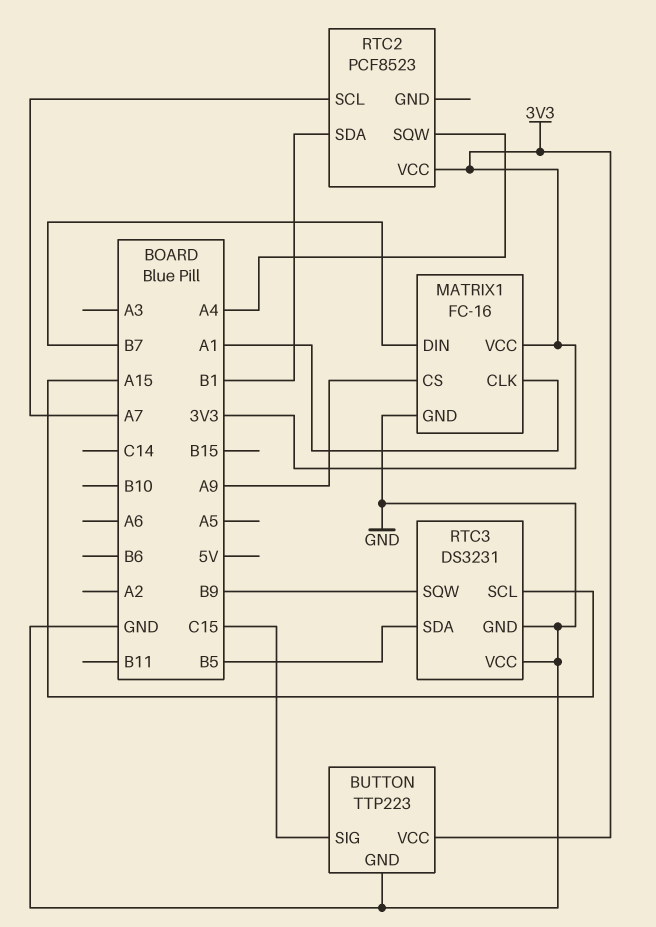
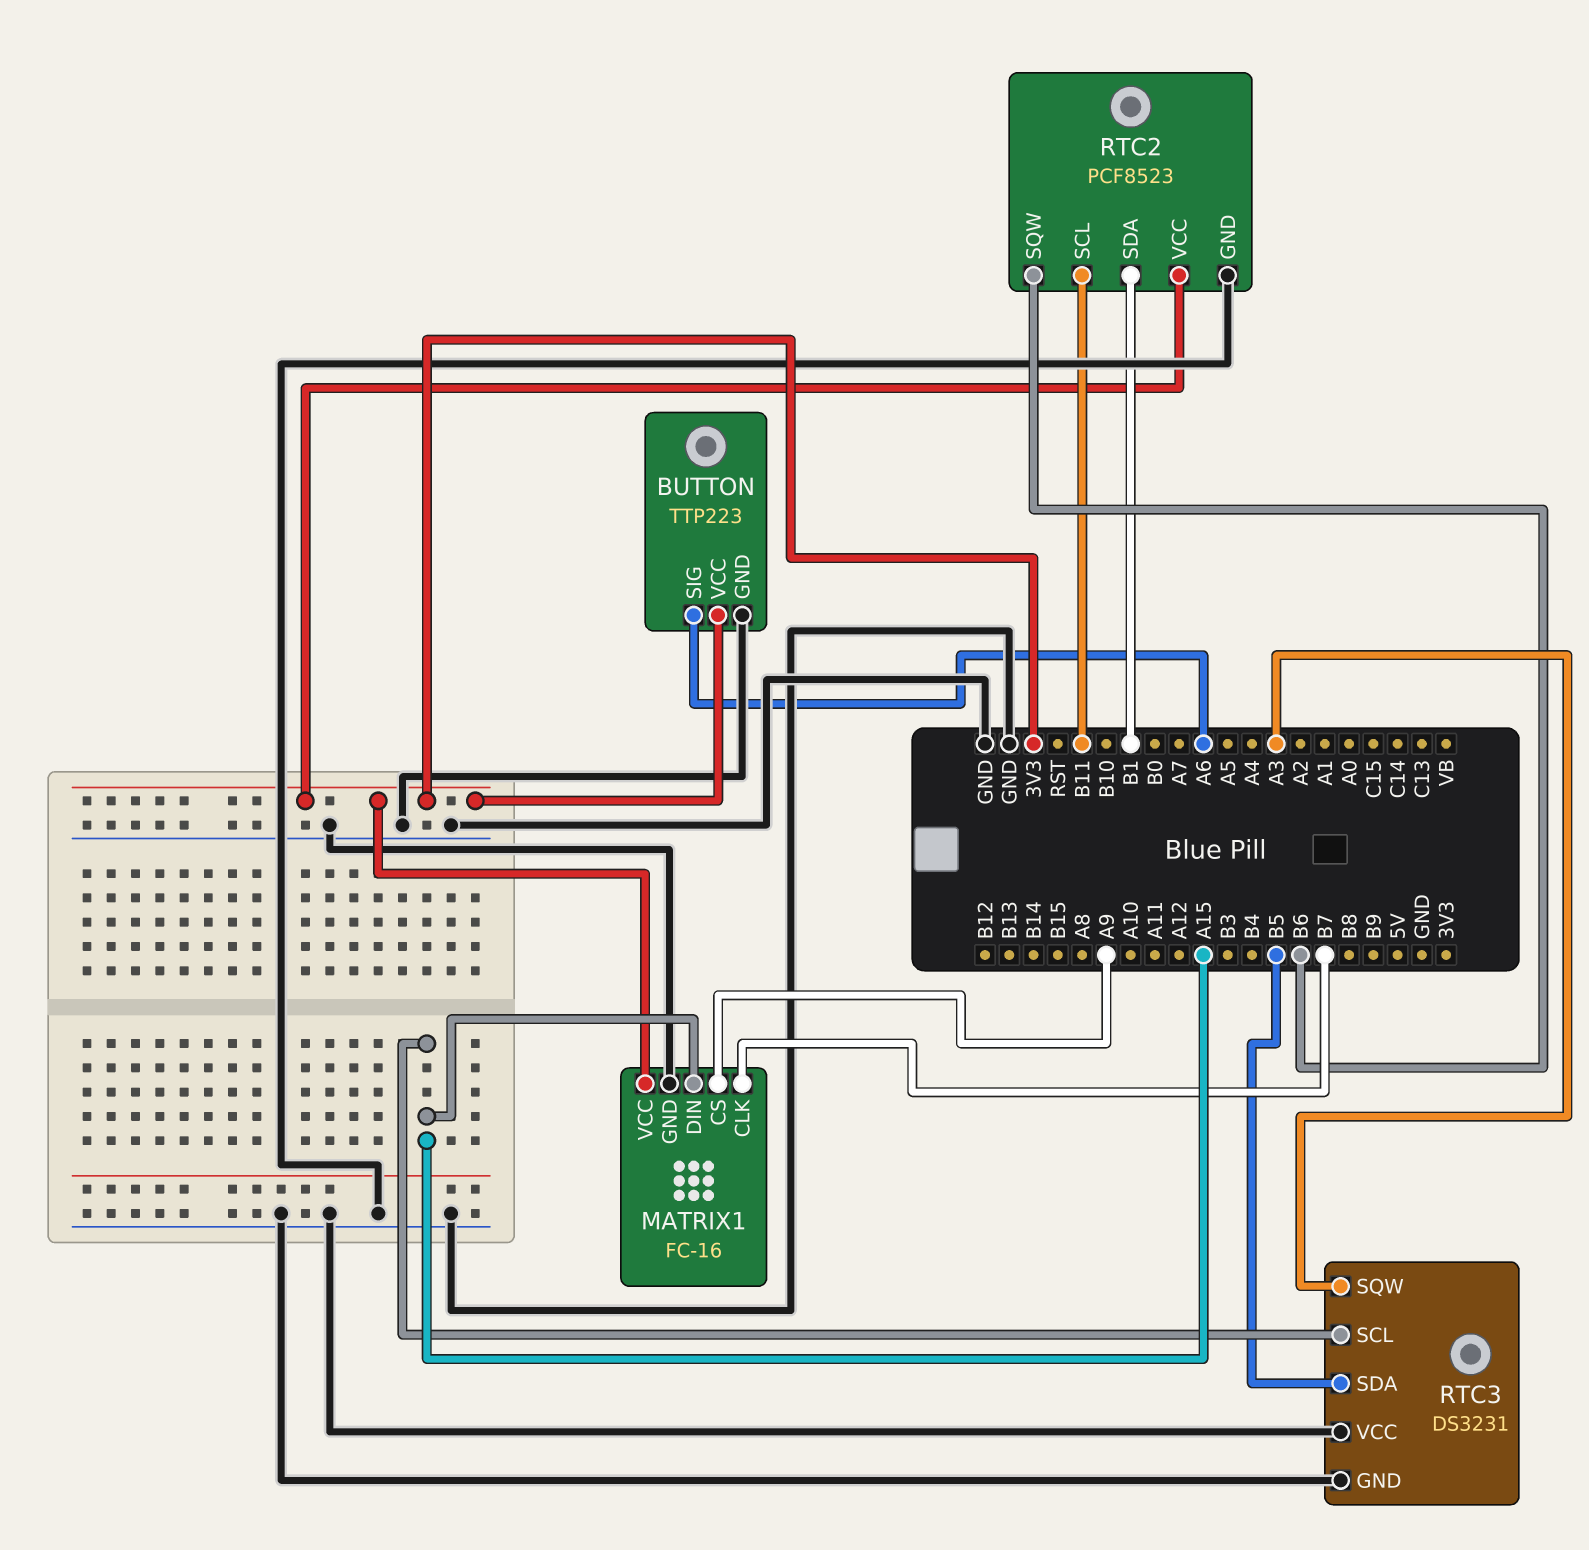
BUTTON pin SIG: C15 -> A6
MATRIX1 pin CLK: A1 -> B7
MATRIX1 pin DIN: B7 -> A15
RTC2 pin GND: none -> GND
RTC2 pin SCL: A7 -> B11
RTC2 pin SQW: A4 -> B6
RTC3 pin SQW: B9 -> A3

